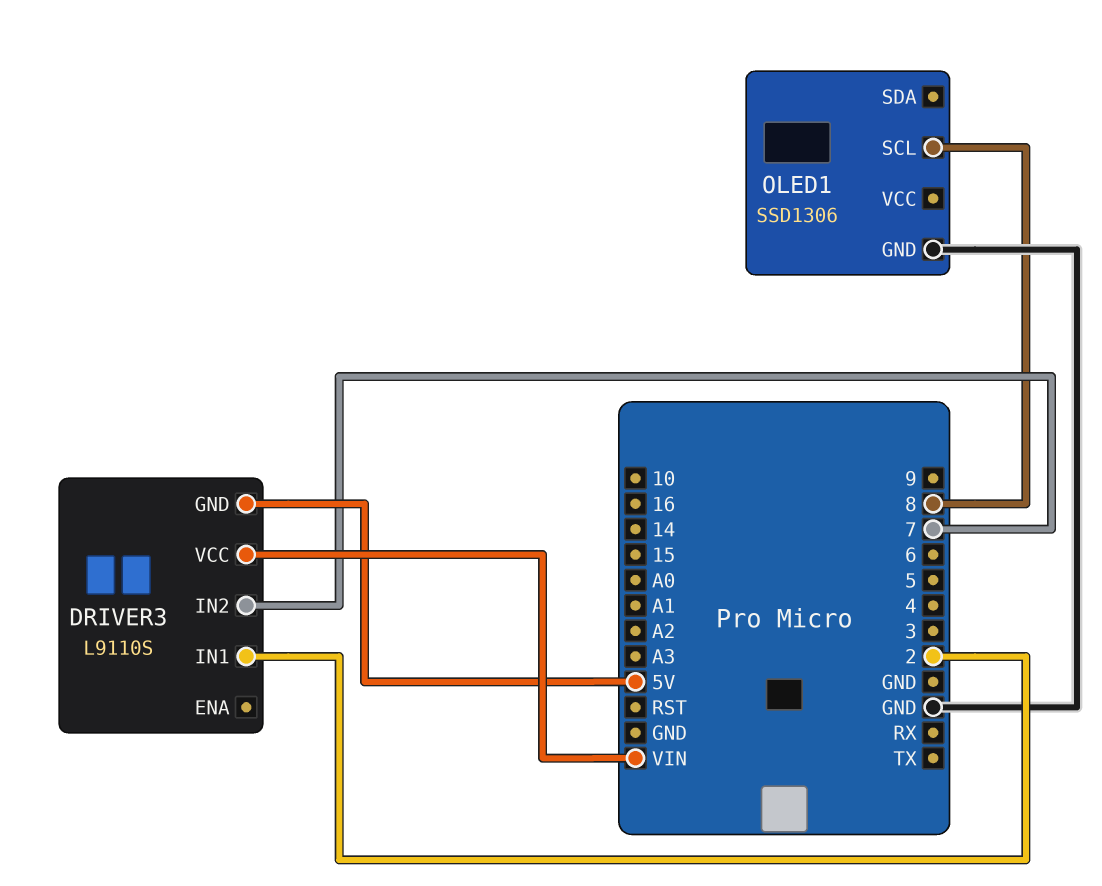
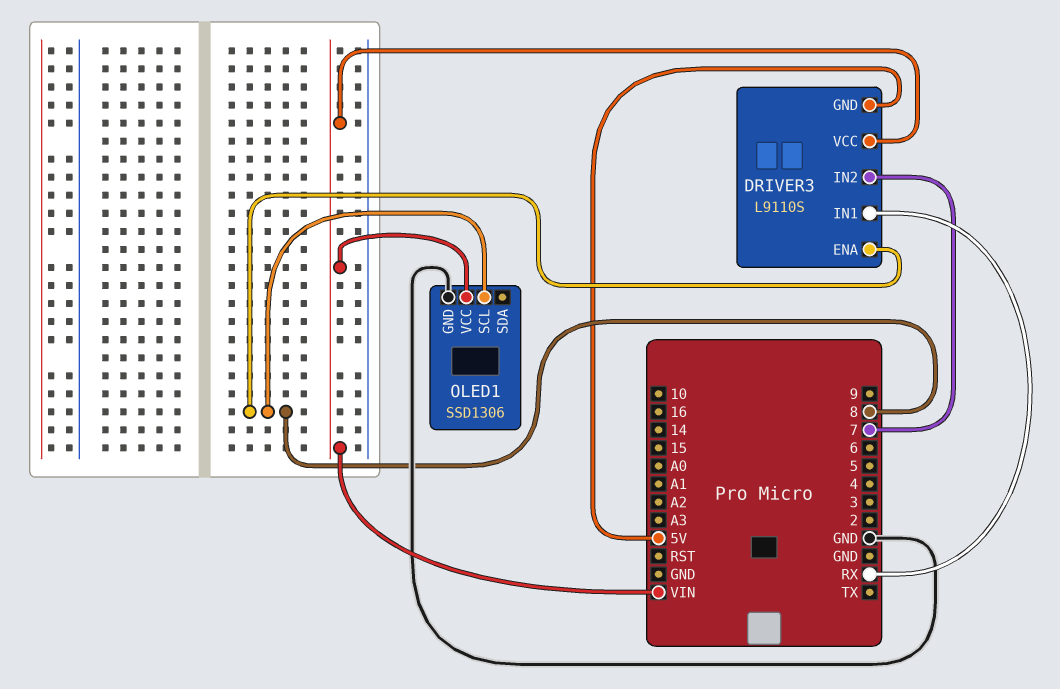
DRIVER3 pin ENA: none -> 8
DRIVER3 pin IN1: 2 -> RX
OLED1 pin VCC: none -> VIN

